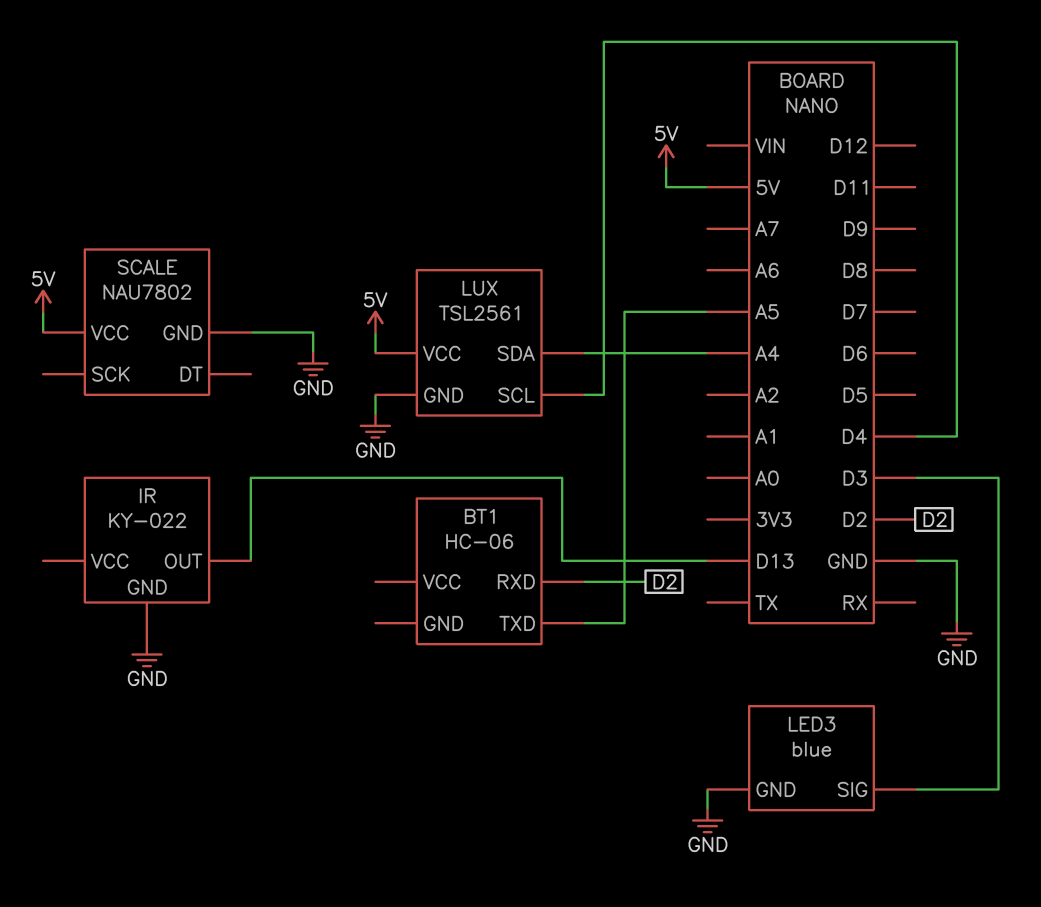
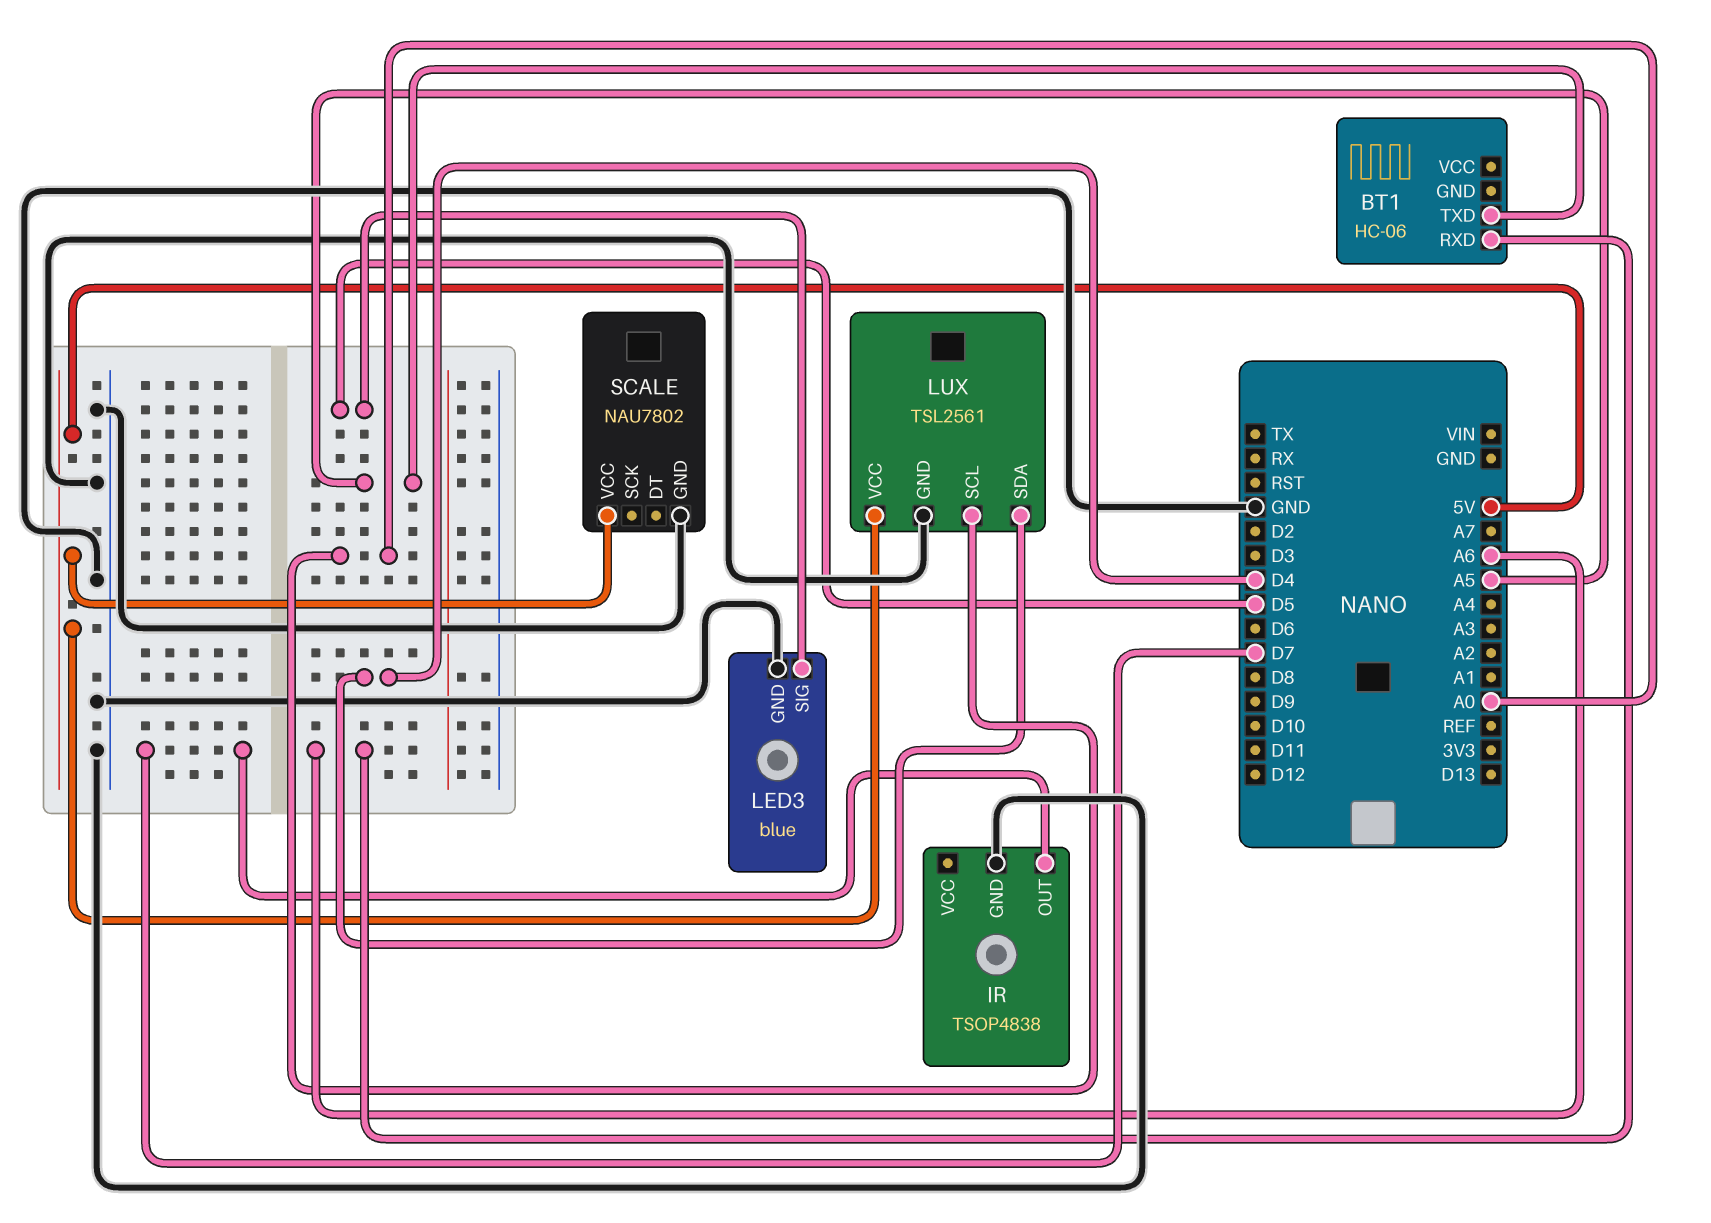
BT1 pin RXD: D2 -> A6
IR: KY-022 -> TSOP4838
IR pin OUT: D13 -> D7
LED3 pin SIG: D3 -> D5
LUX pin SCL: D4 -> A0
LUX pin SDA: A4 -> D4

